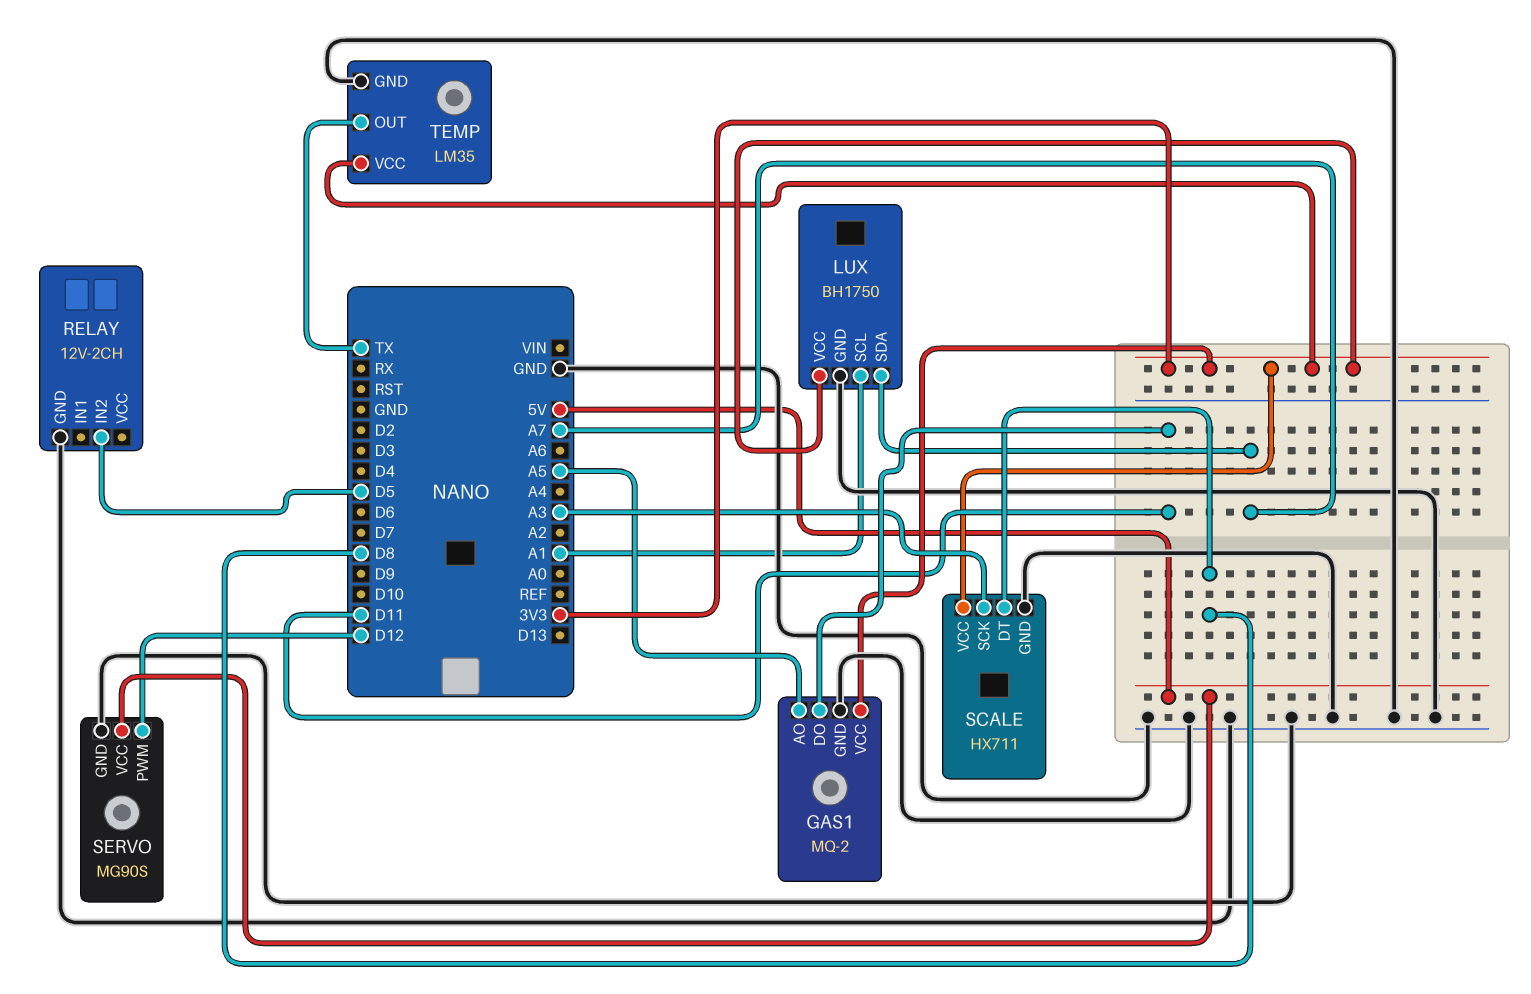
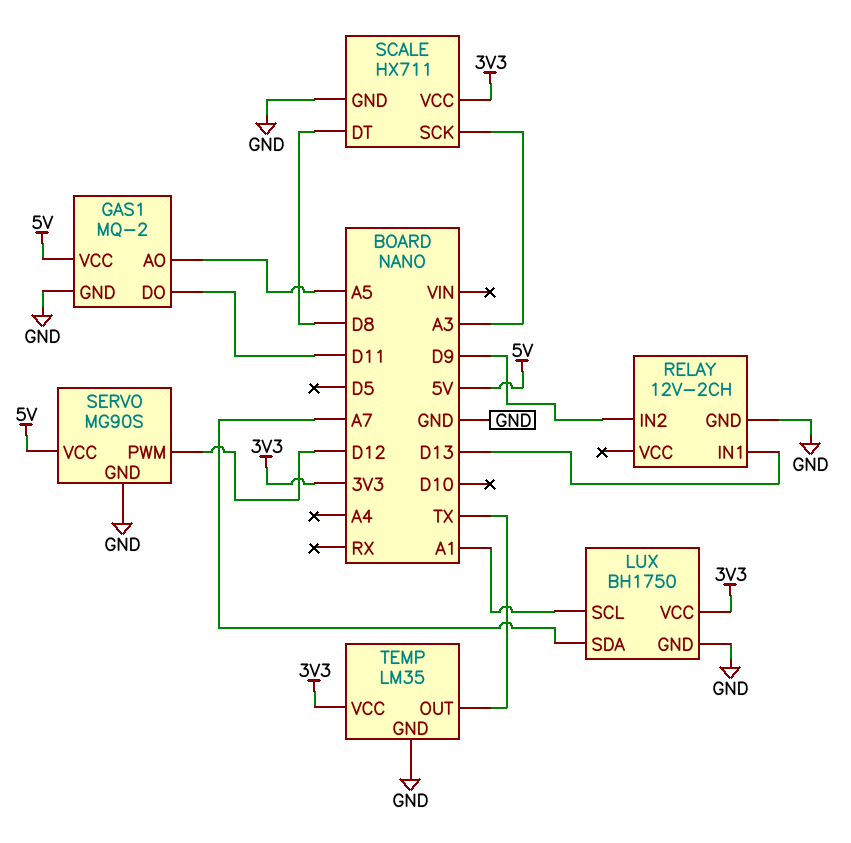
GAS1 pin VCC: 3V3 -> 5V
RELAY pin IN1: none -> D13
RELAY pin IN2: D5 -> D9

